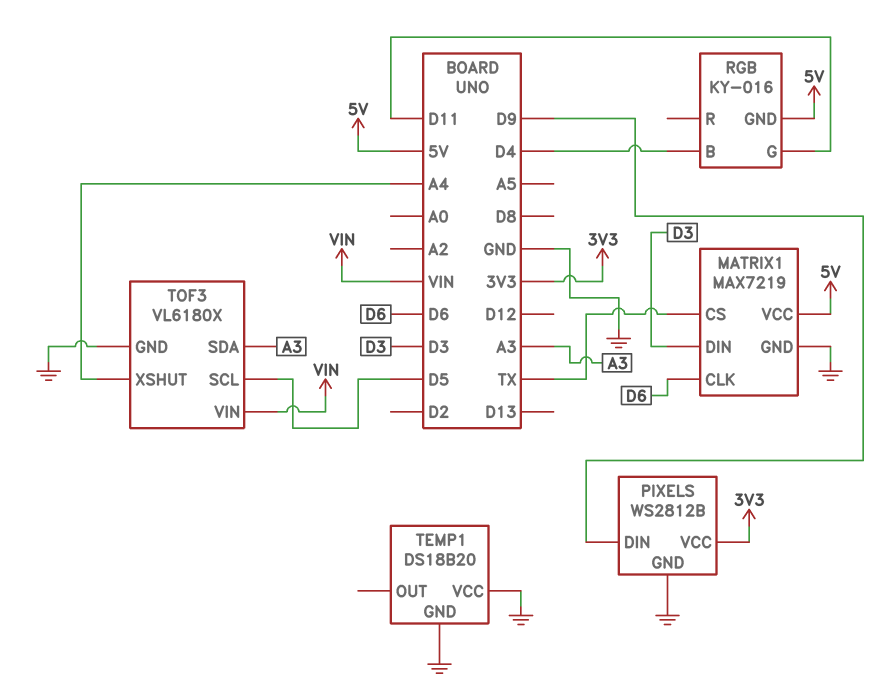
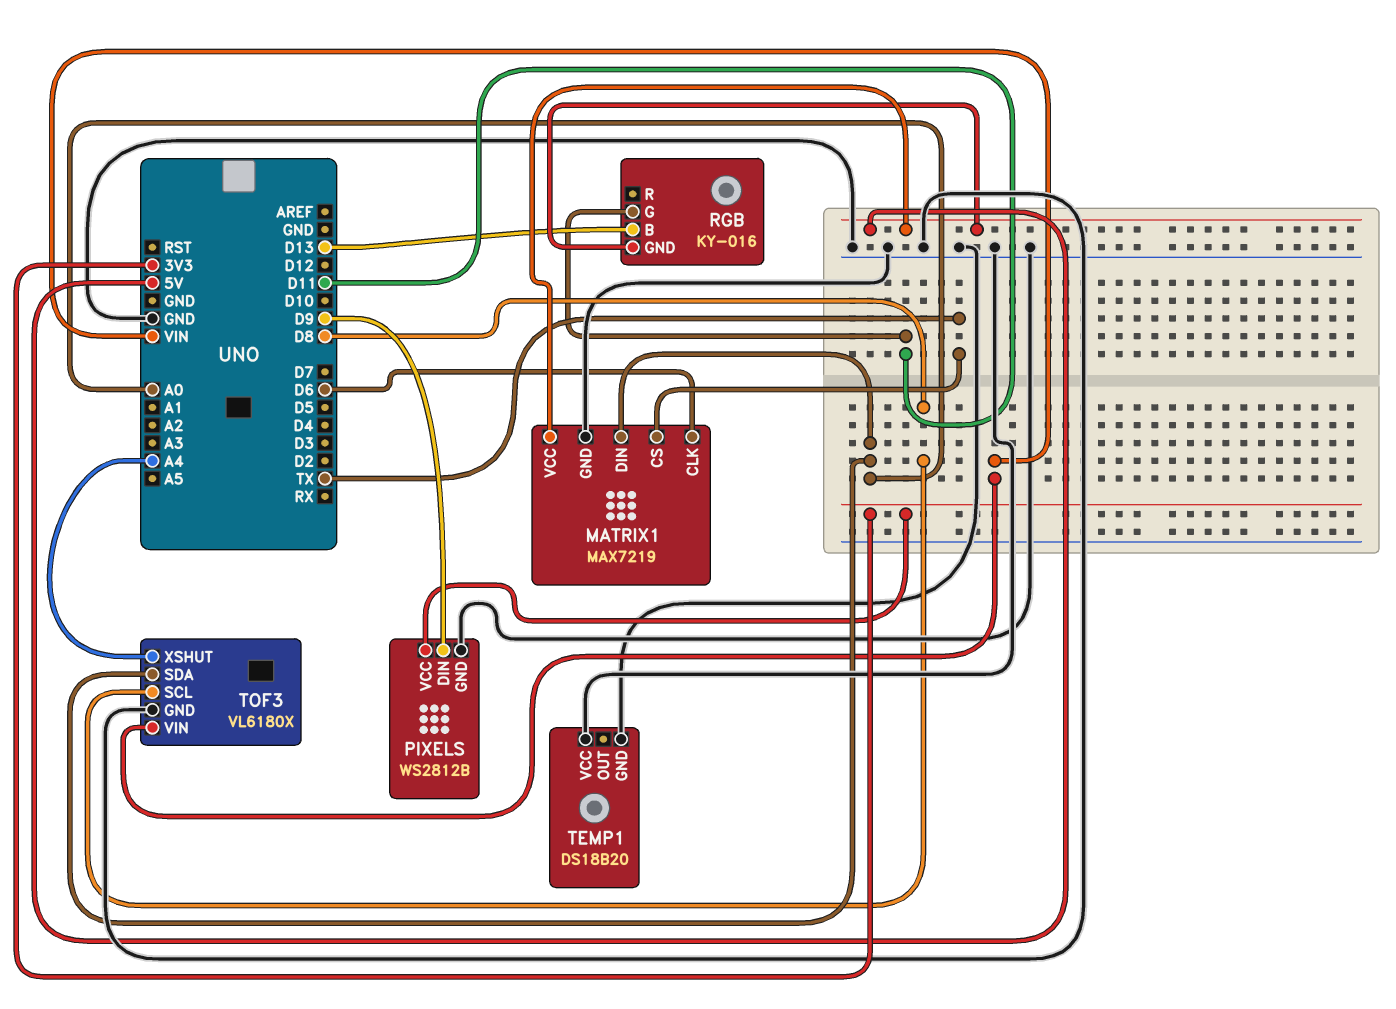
MATRIX1 pin DIN: D3 -> A0
RGB pin B: D4 -> D13
TOF3 pin SCL: D5 -> D8
TOF3 pin SDA: A3 -> A0

